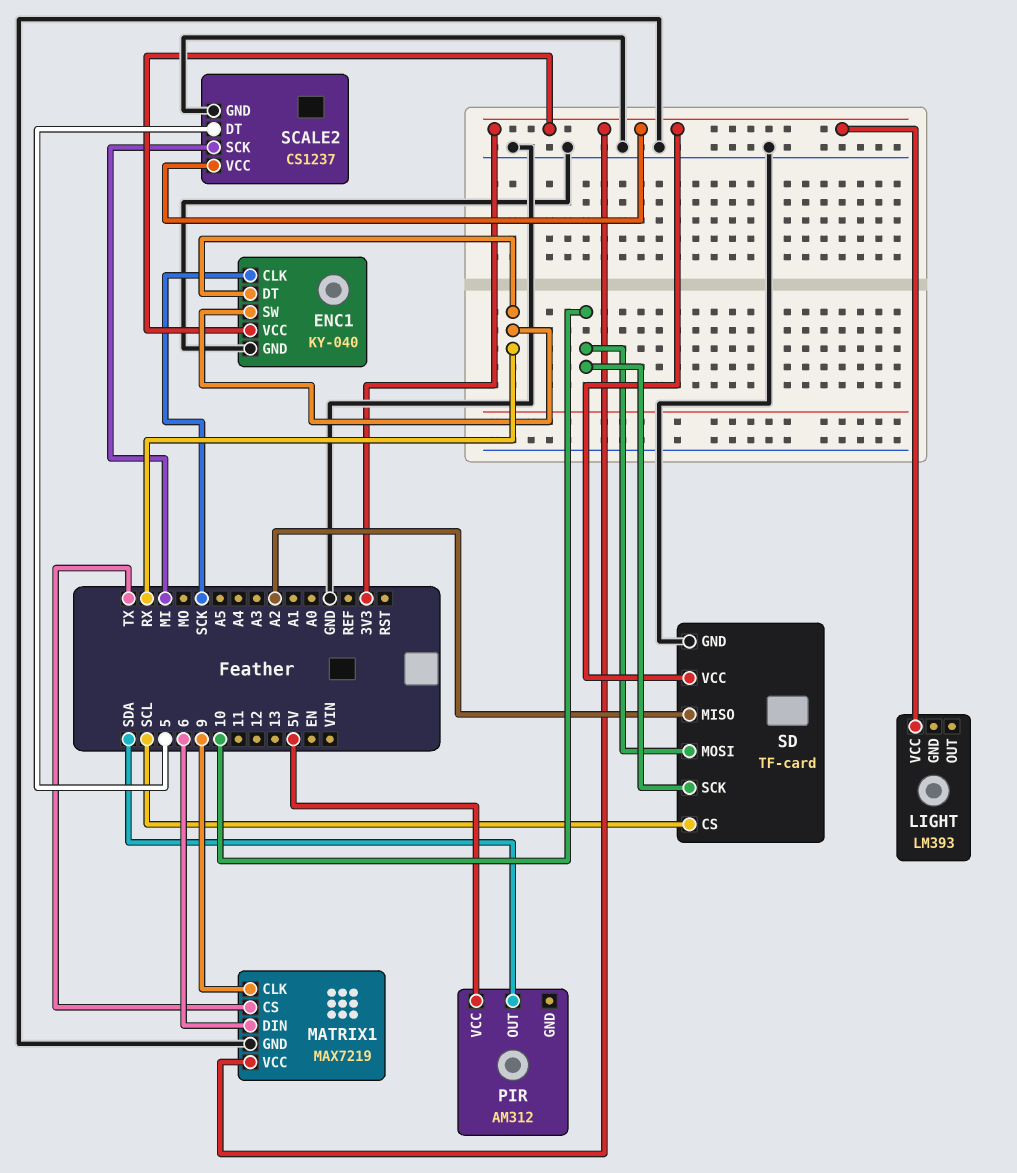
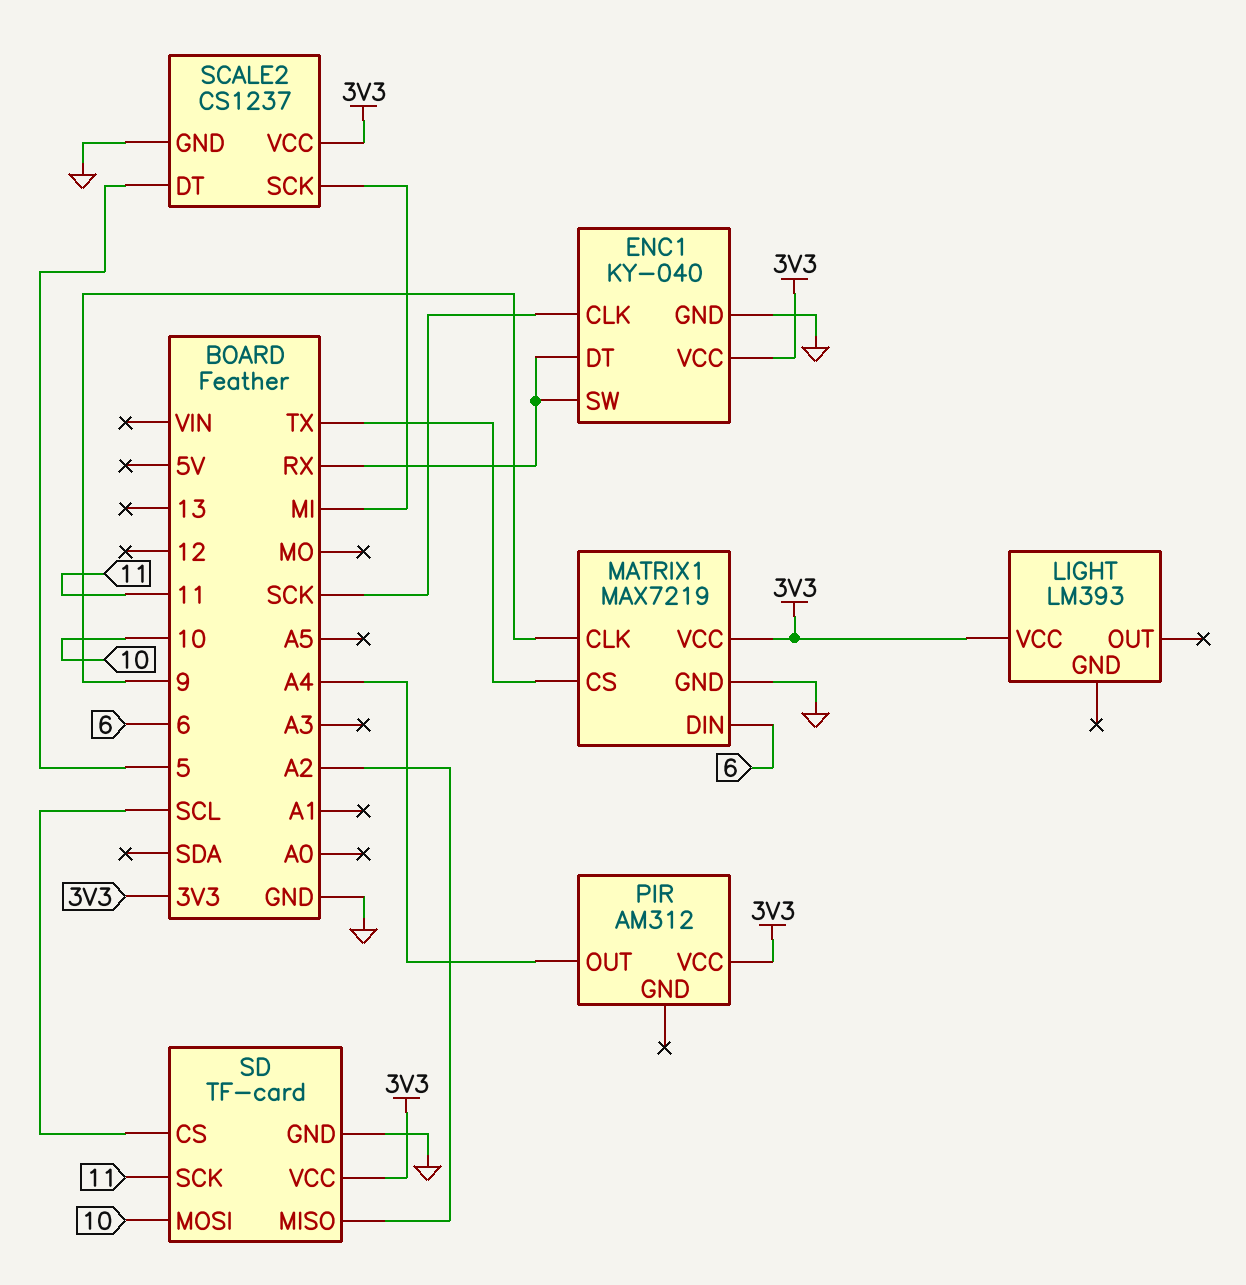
PIR pin OUT: SDA -> A4
PIR pin VCC: 5V -> 3V3
SD pin SCK: 10 -> 11

